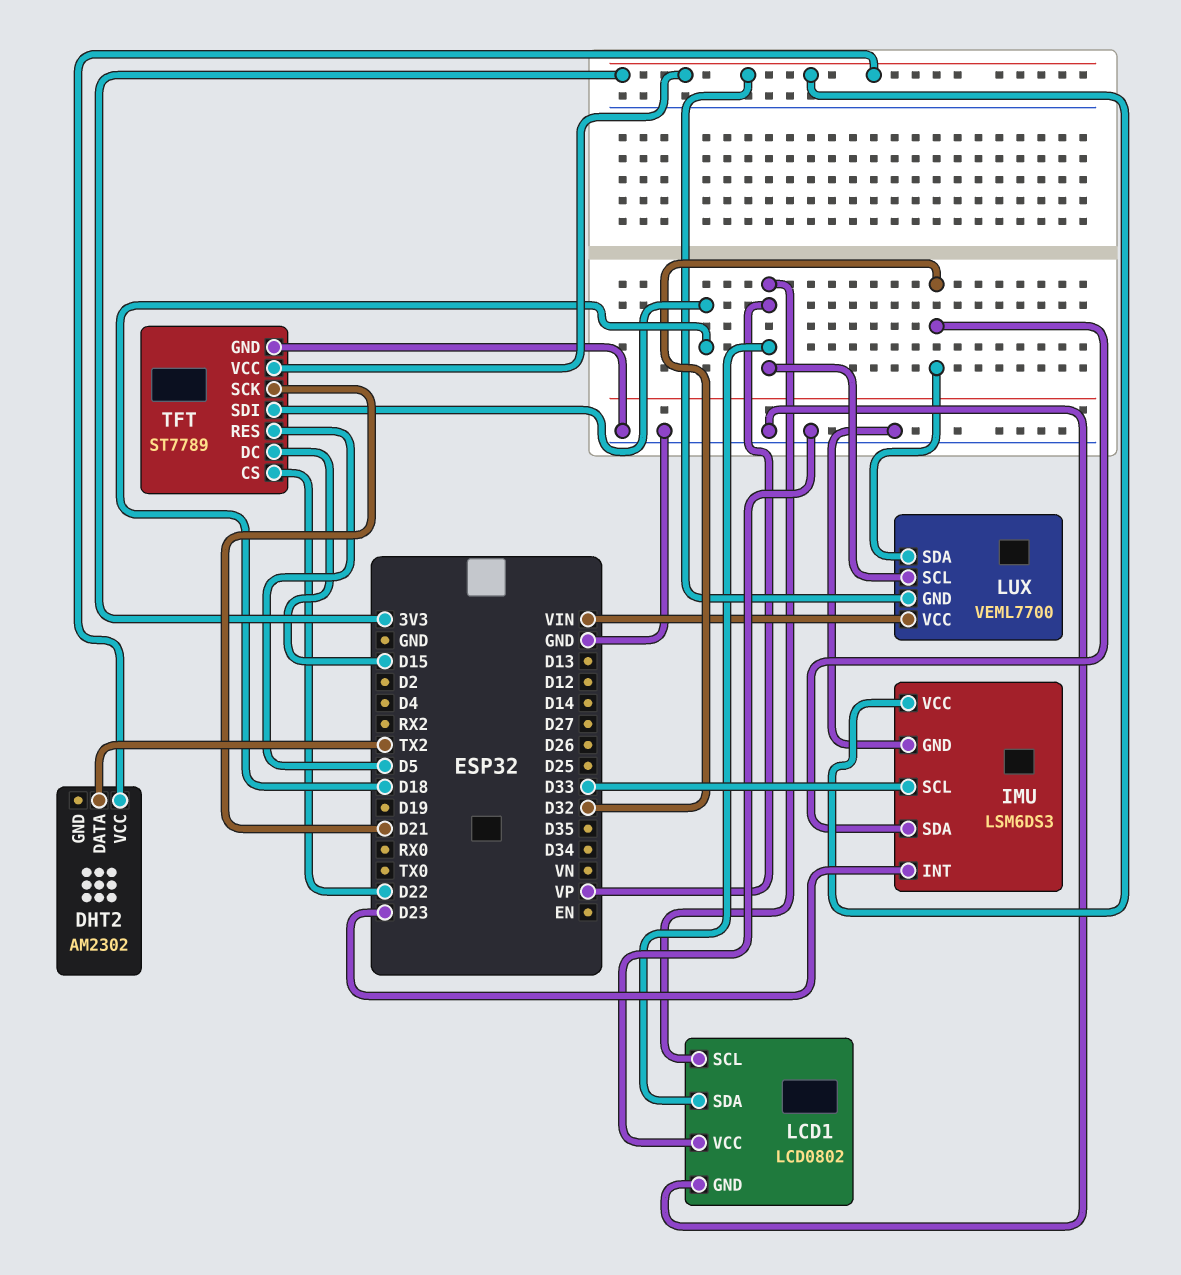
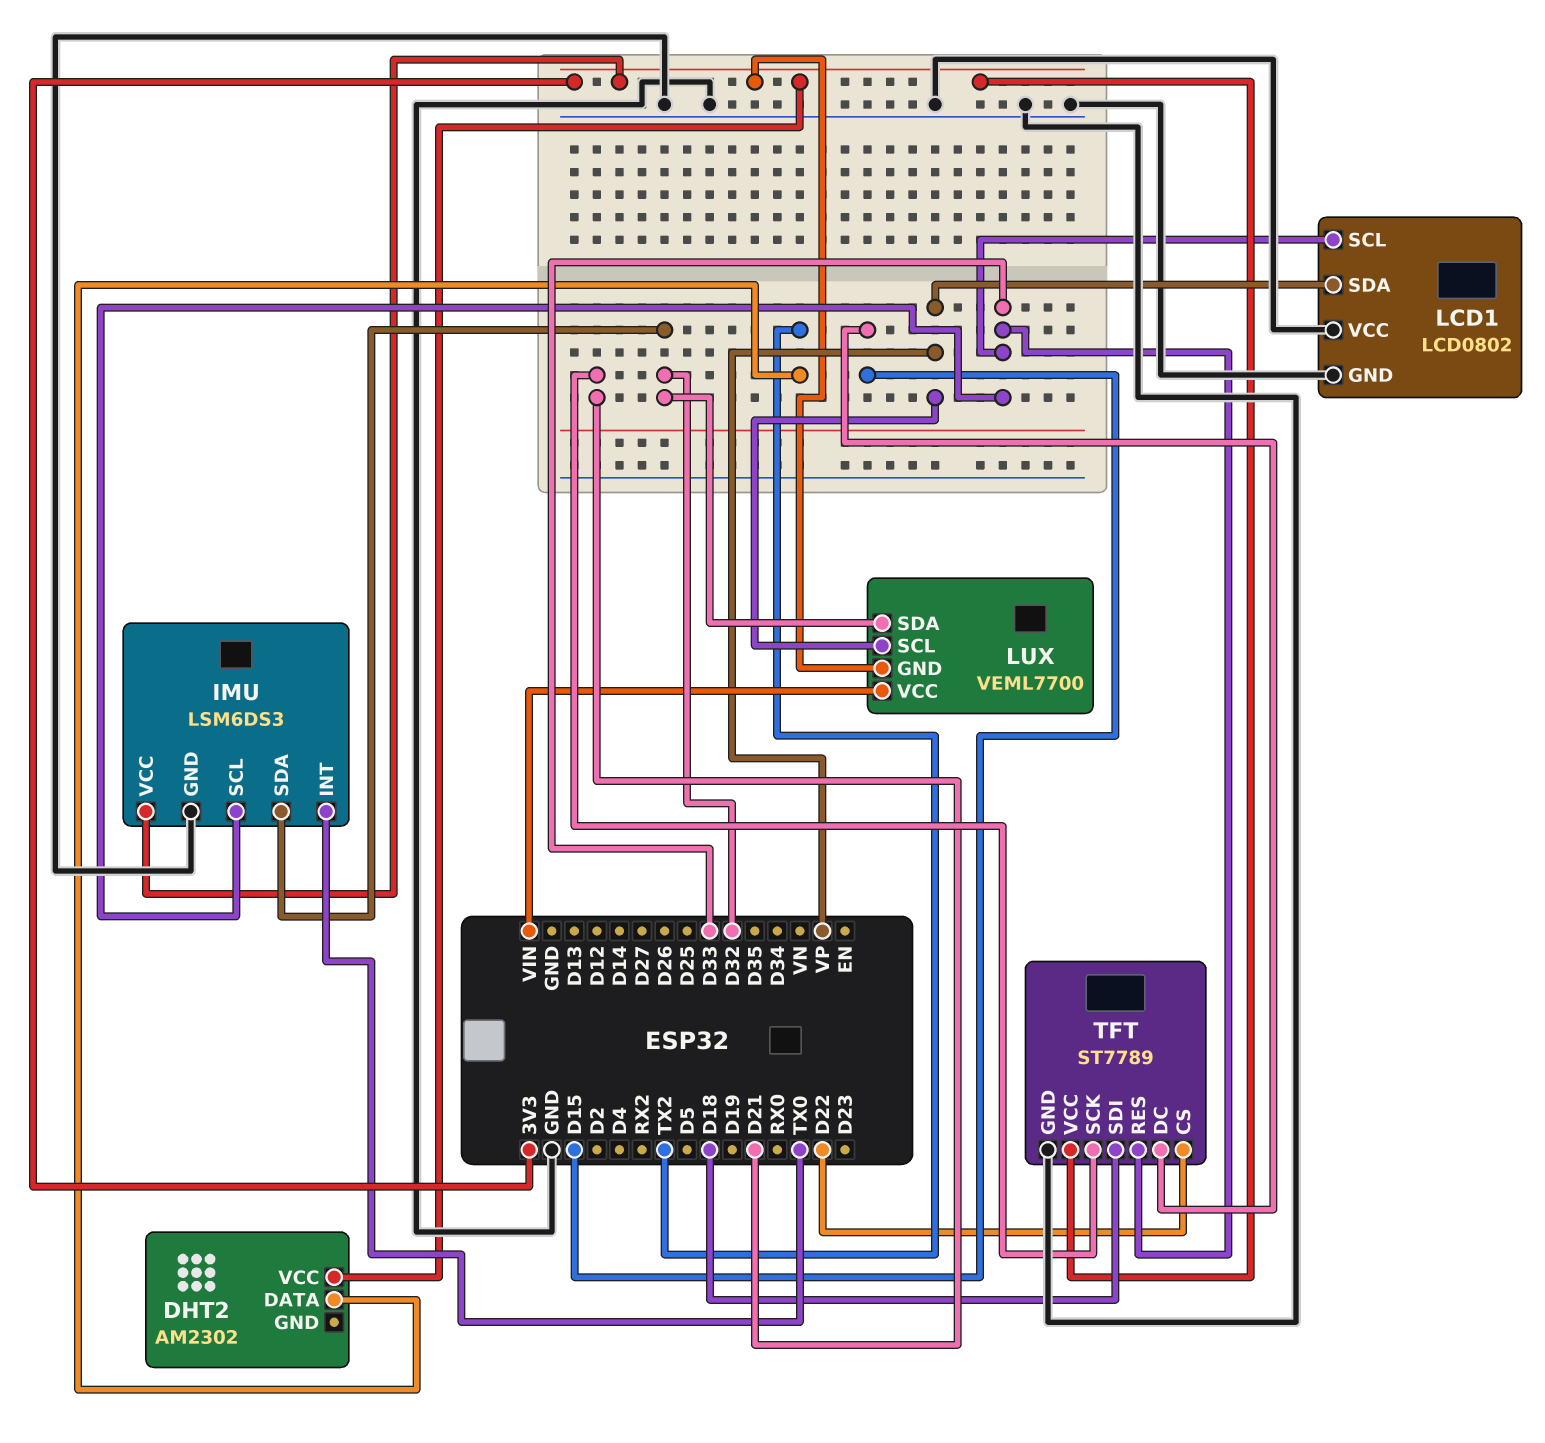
IMU pin INT: D23 -> TX0
LCD1 pin SCL: VP -> D33
TFT pin RES: D5 -> D33

